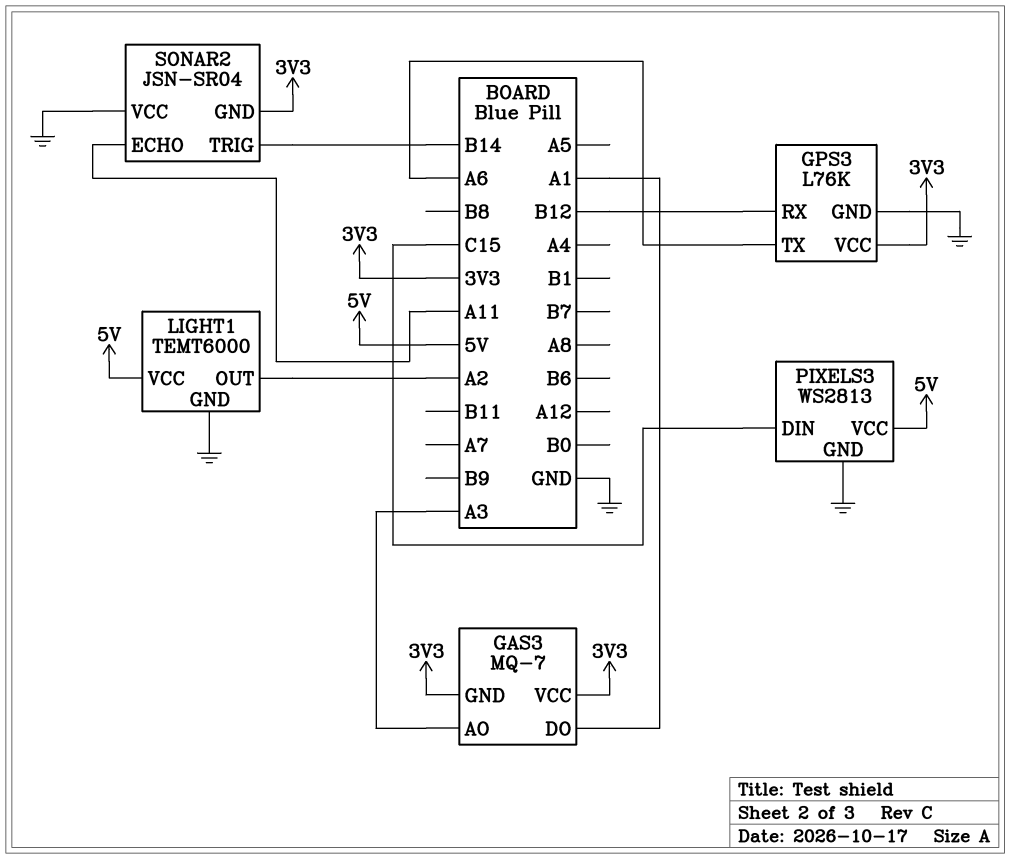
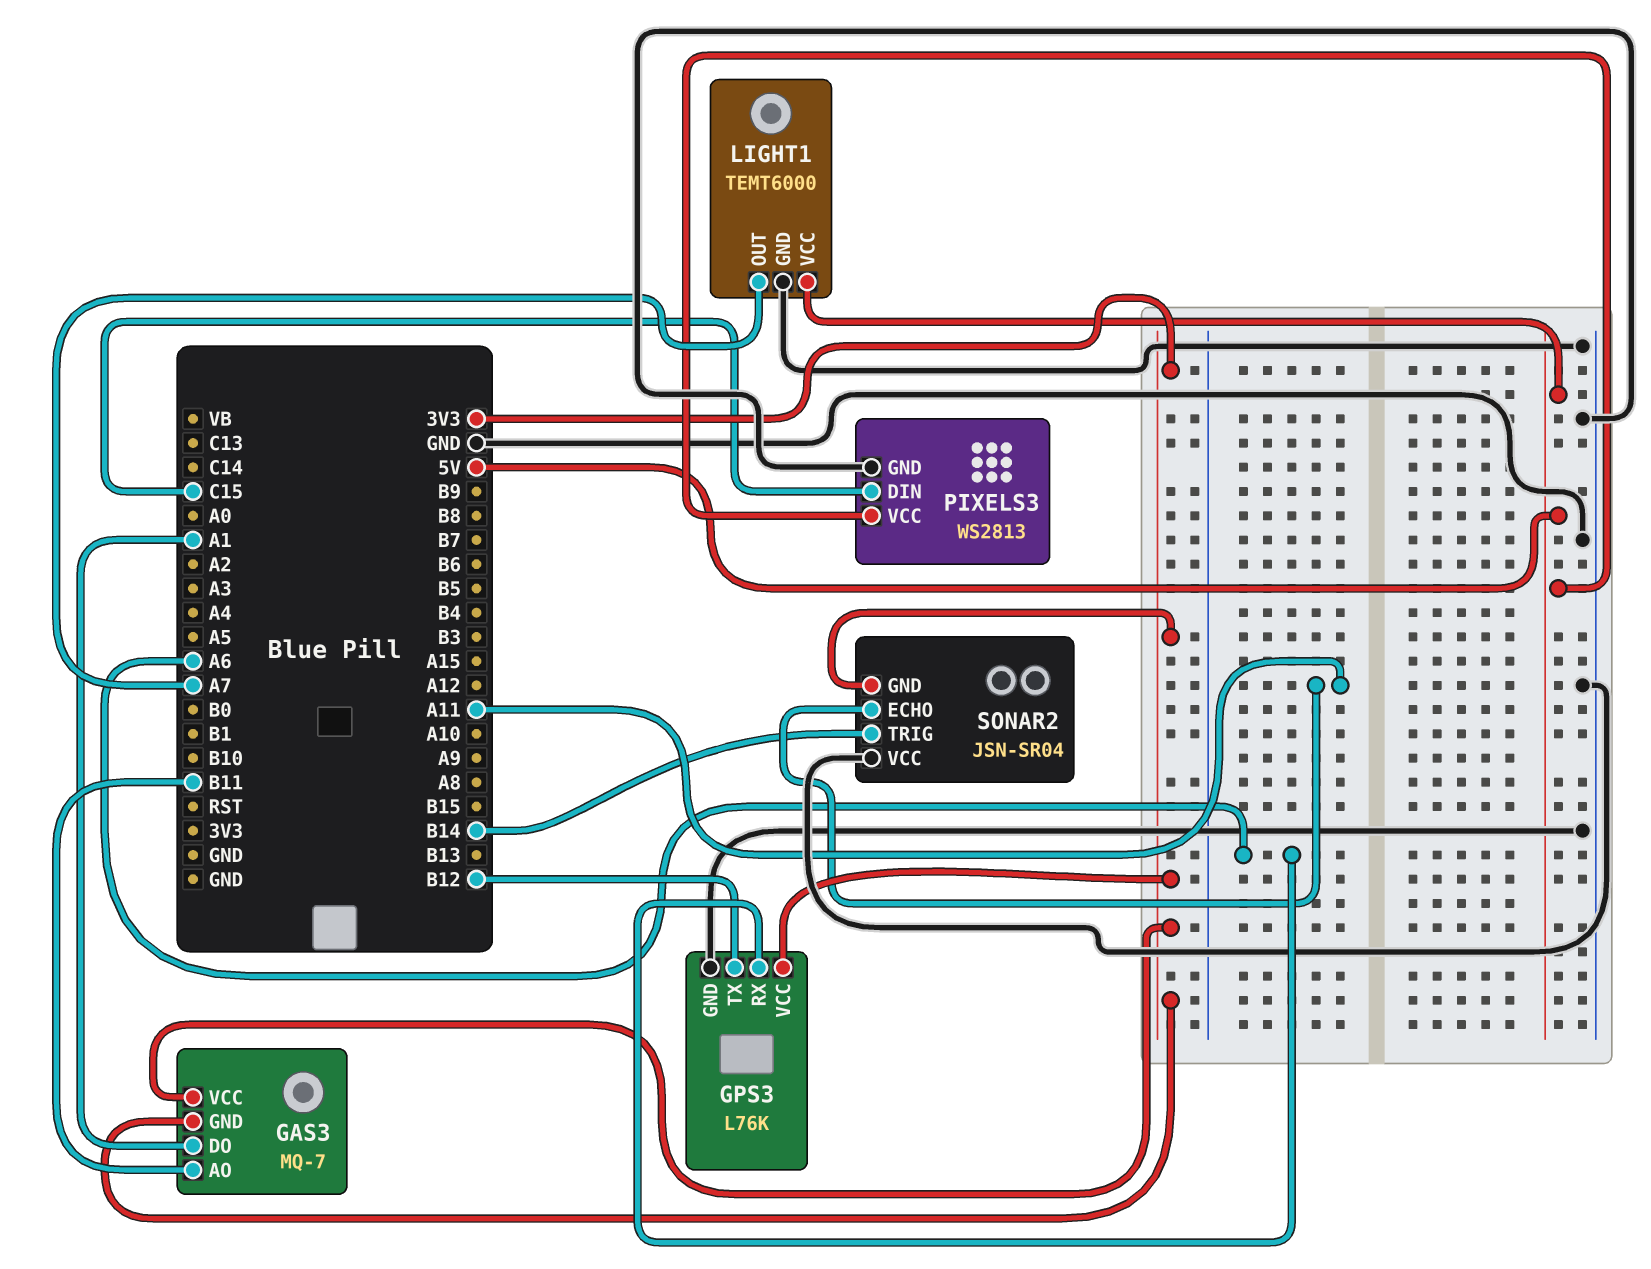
GAS3 pin AO: A3 -> B11
GPS3 pin RX: B12 -> A6
GPS3 pin TX: A6 -> B12
LIGHT1 pin OUT: A2 -> A7

